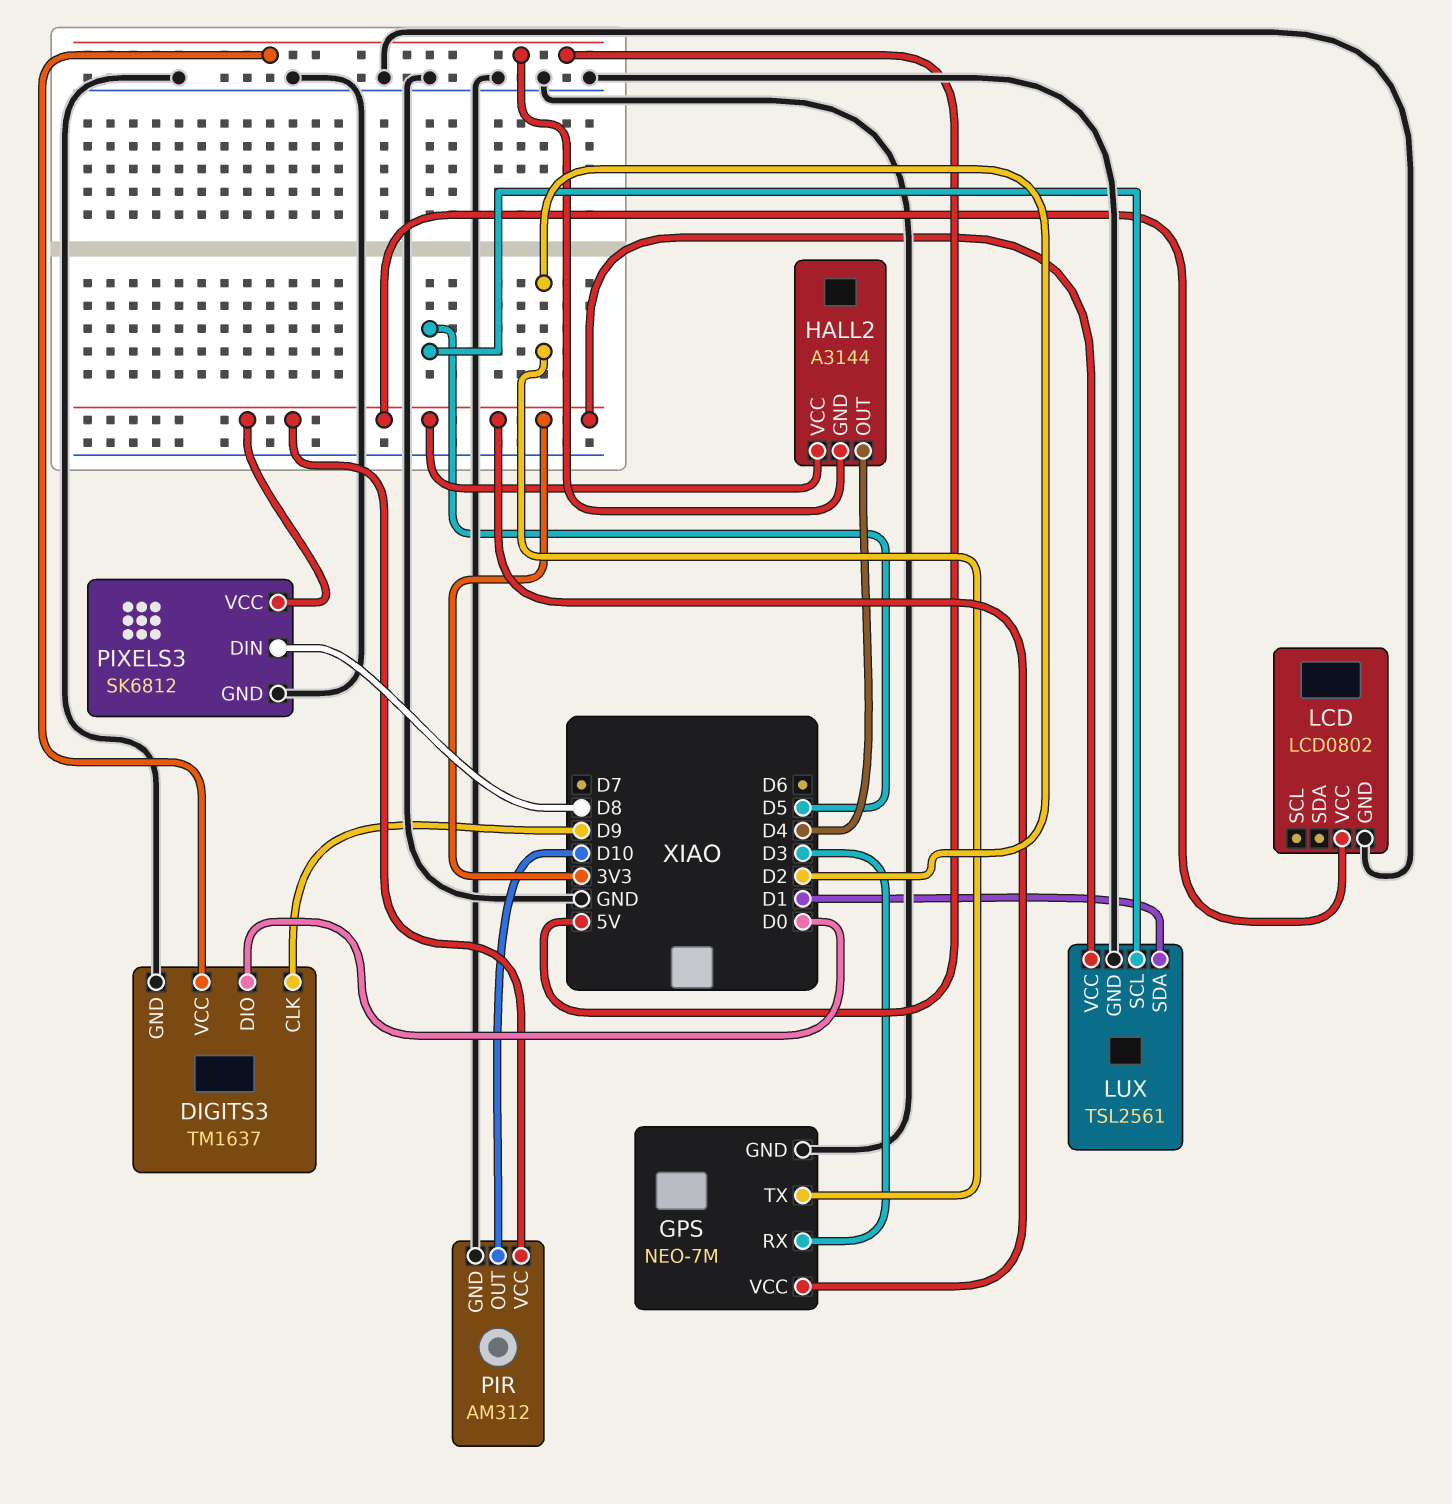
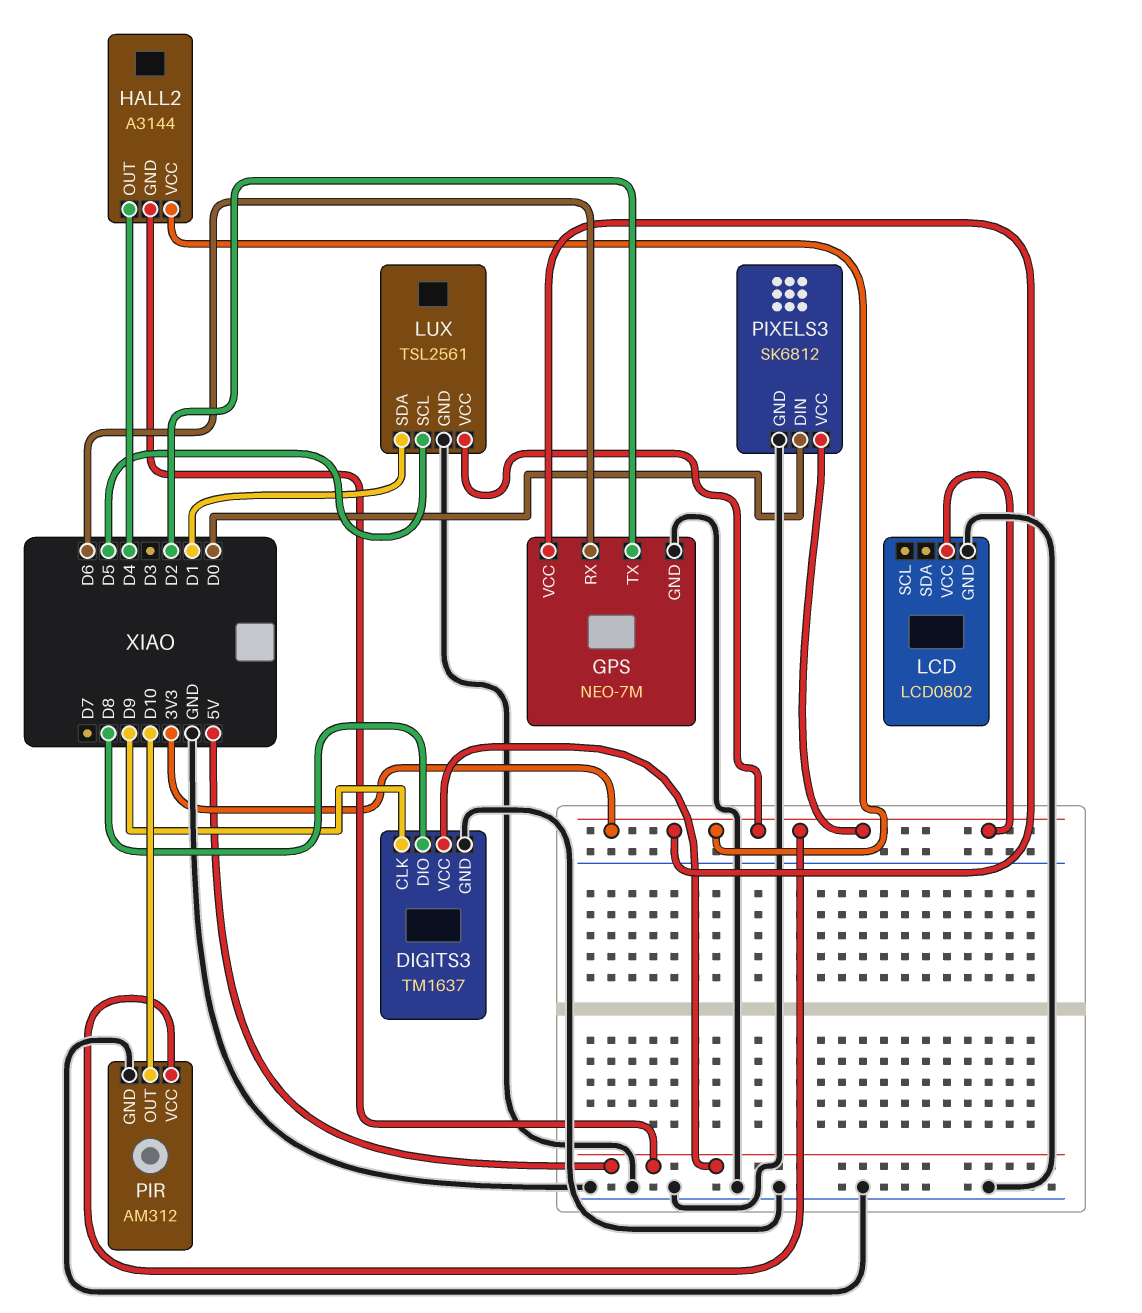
DIGITS3 pin DIO: D0 -> D8
GPS pin RX: D3 -> D6
PIXELS3 pin DIN: D8 -> D0

